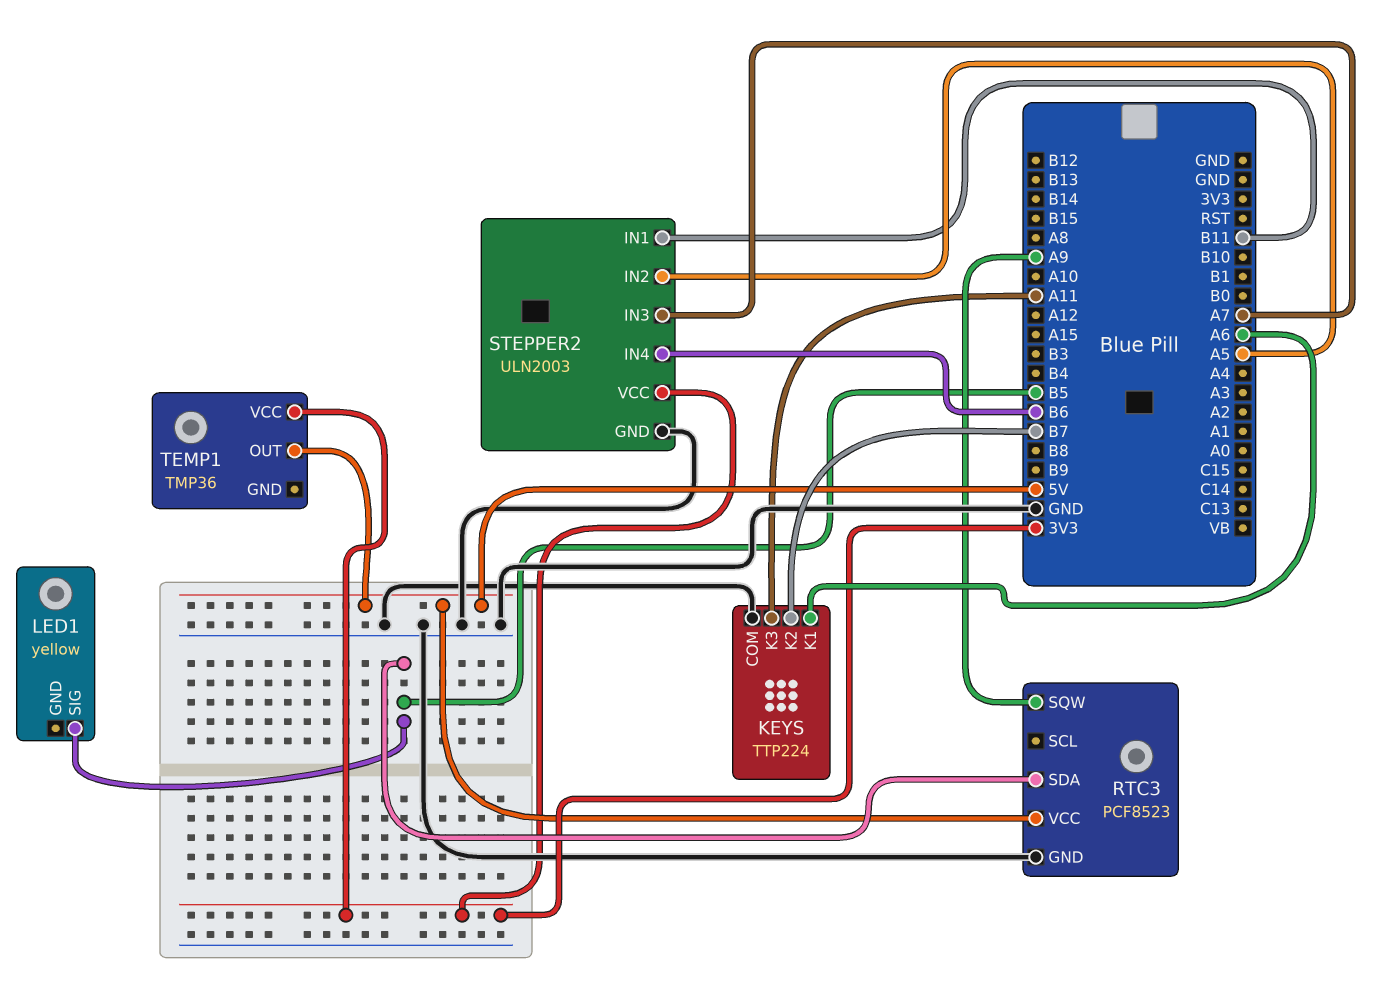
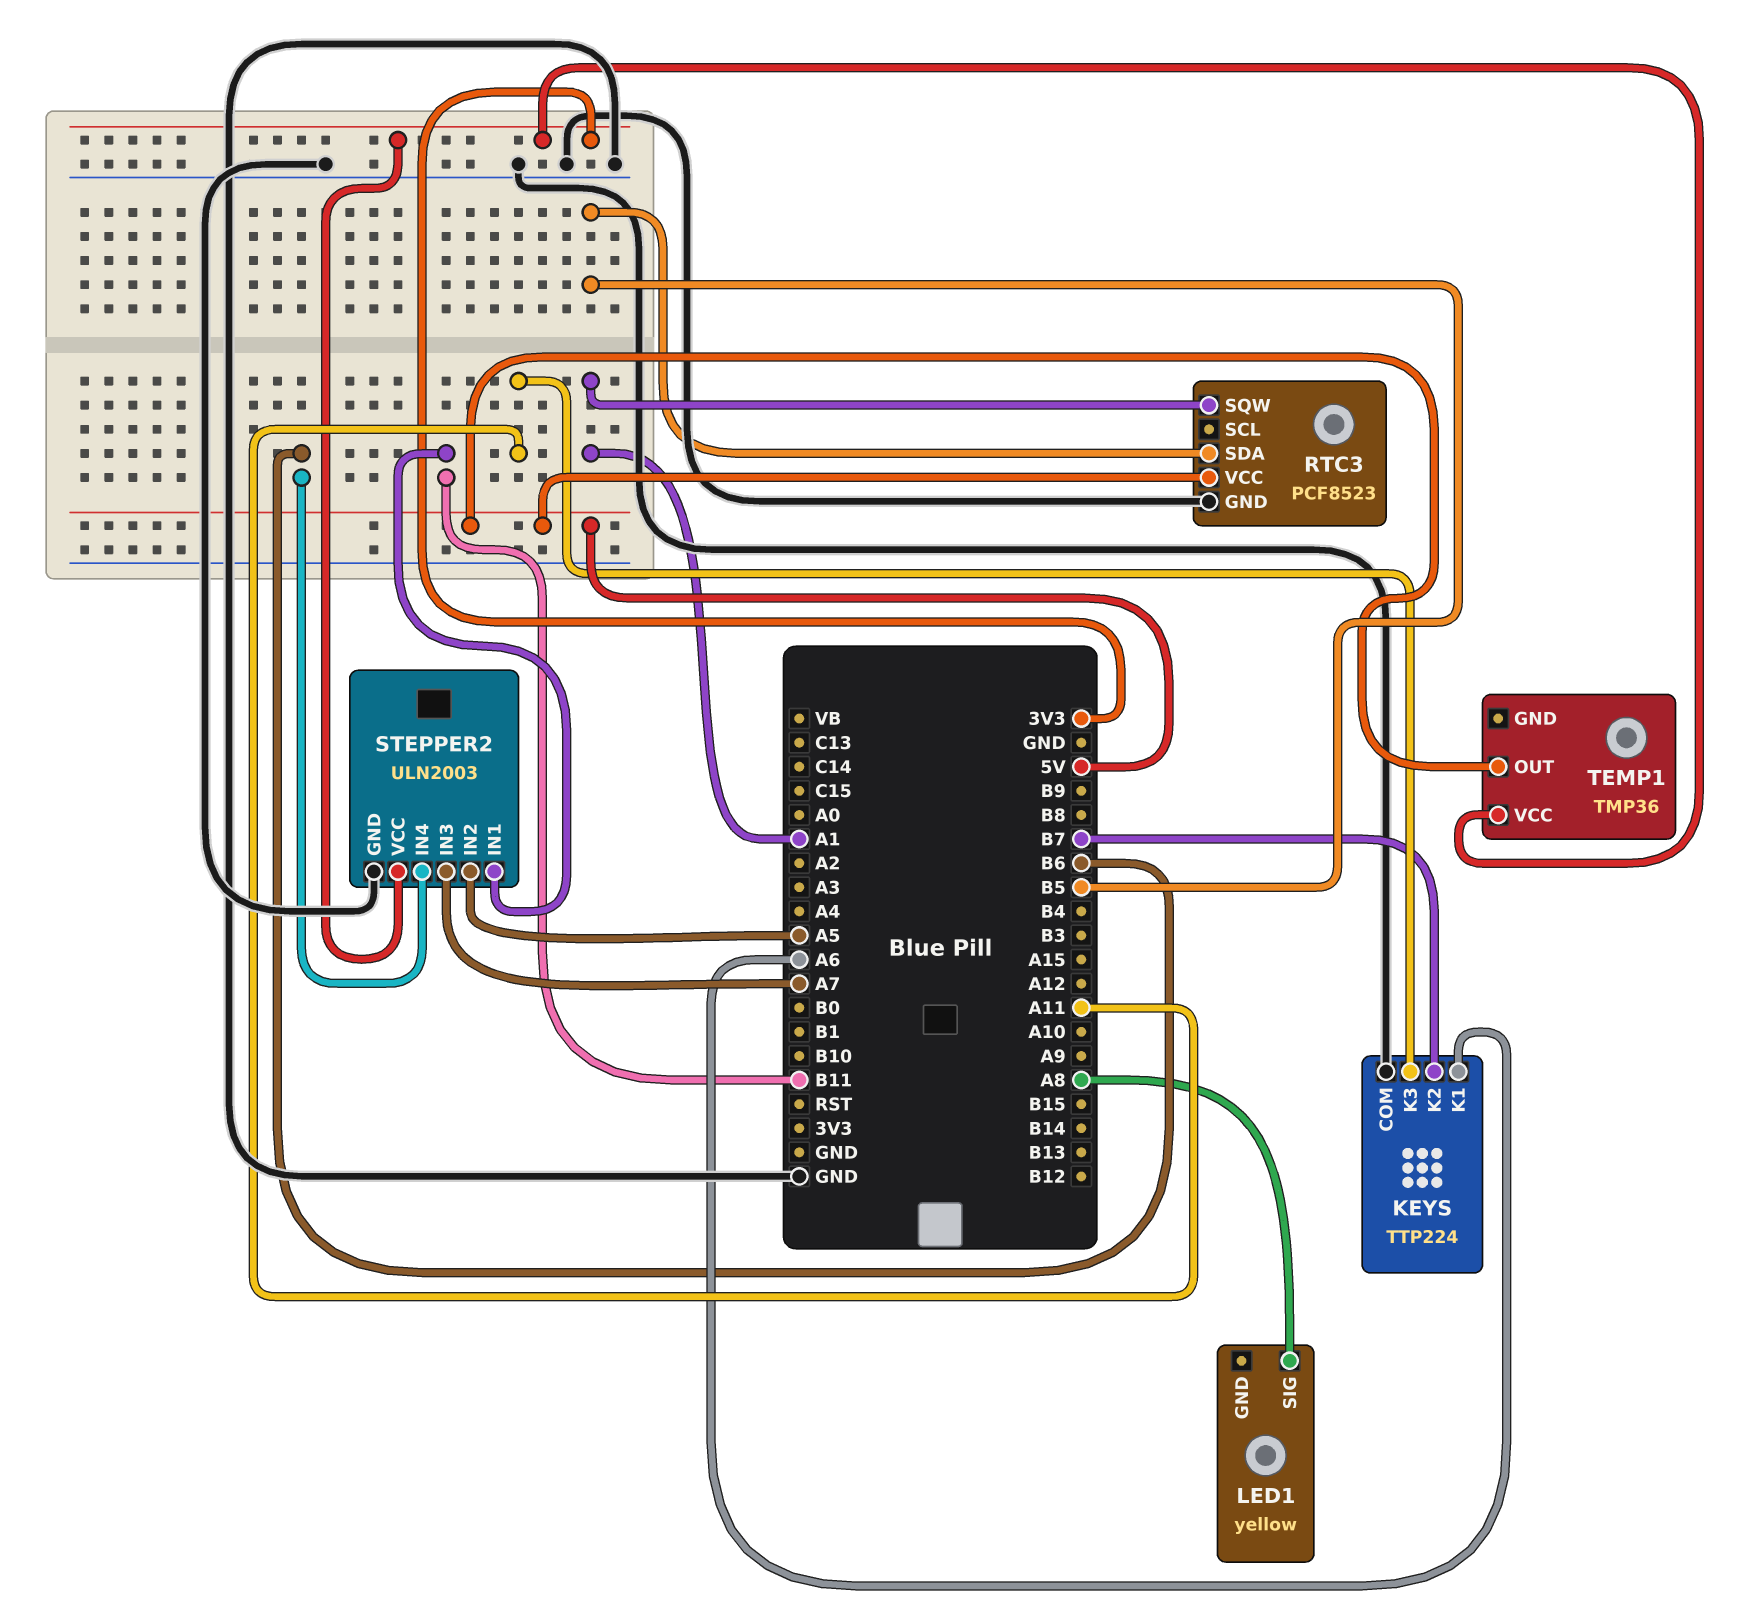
LED1 pin SIG: B5 -> A8
RTC3 pin SQW: A9 -> A1

